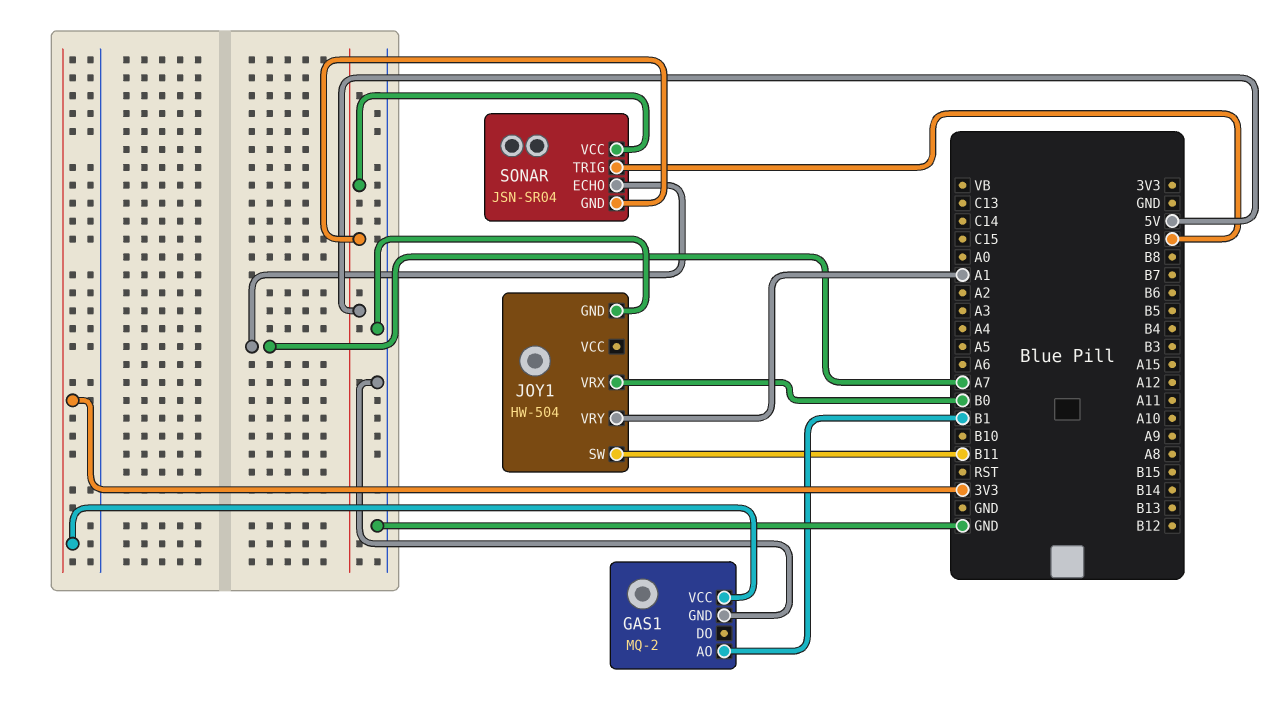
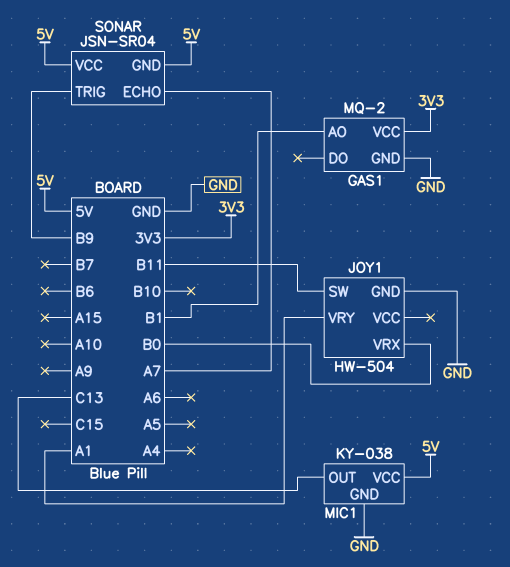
MIC1: none -> KY-038
MIC1 pin GND: none -> GND
MIC1 pin OUT: none -> C13
MIC1 pin VCC: none -> 5V

